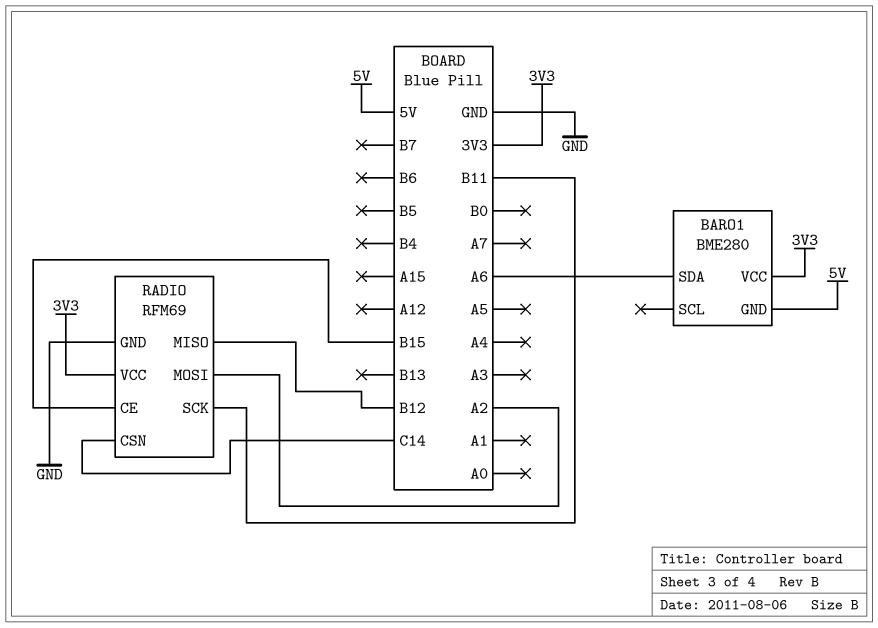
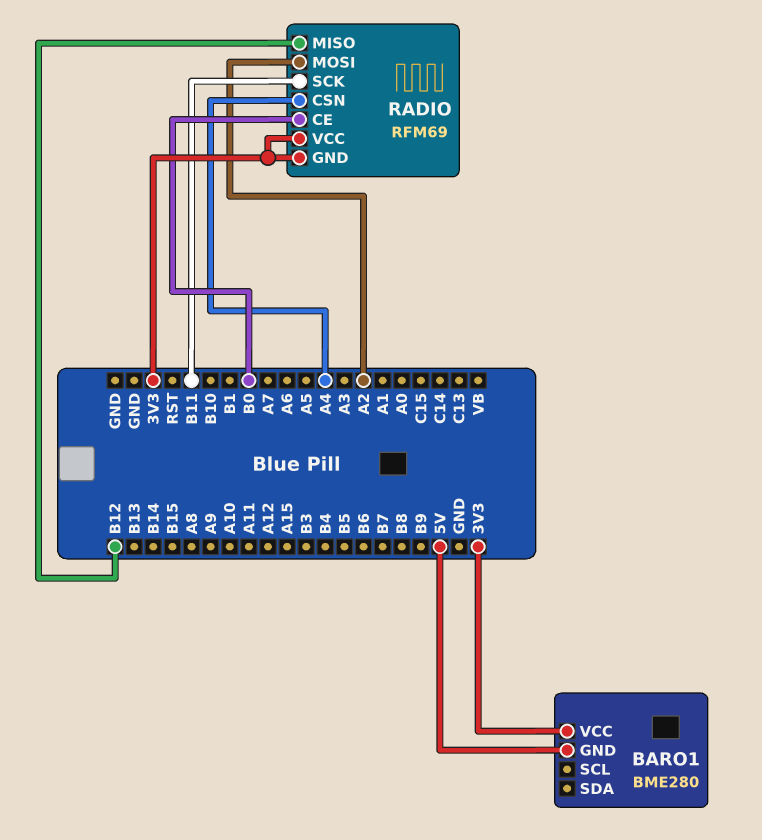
BARO1 pin SDA: A6 -> none
RADIO pin CE: B15 -> B0
RADIO pin CSN: C14 -> A4
RADIO pin GND: GND -> 3V3

